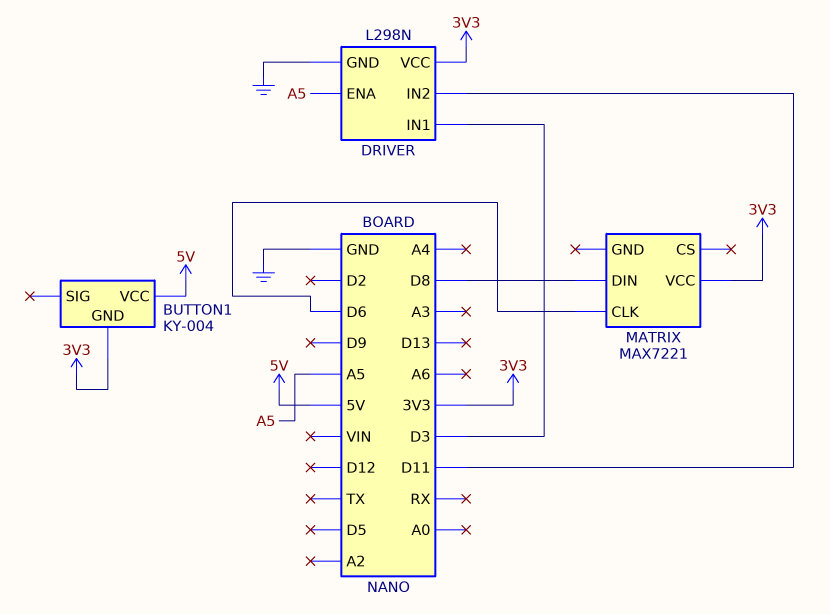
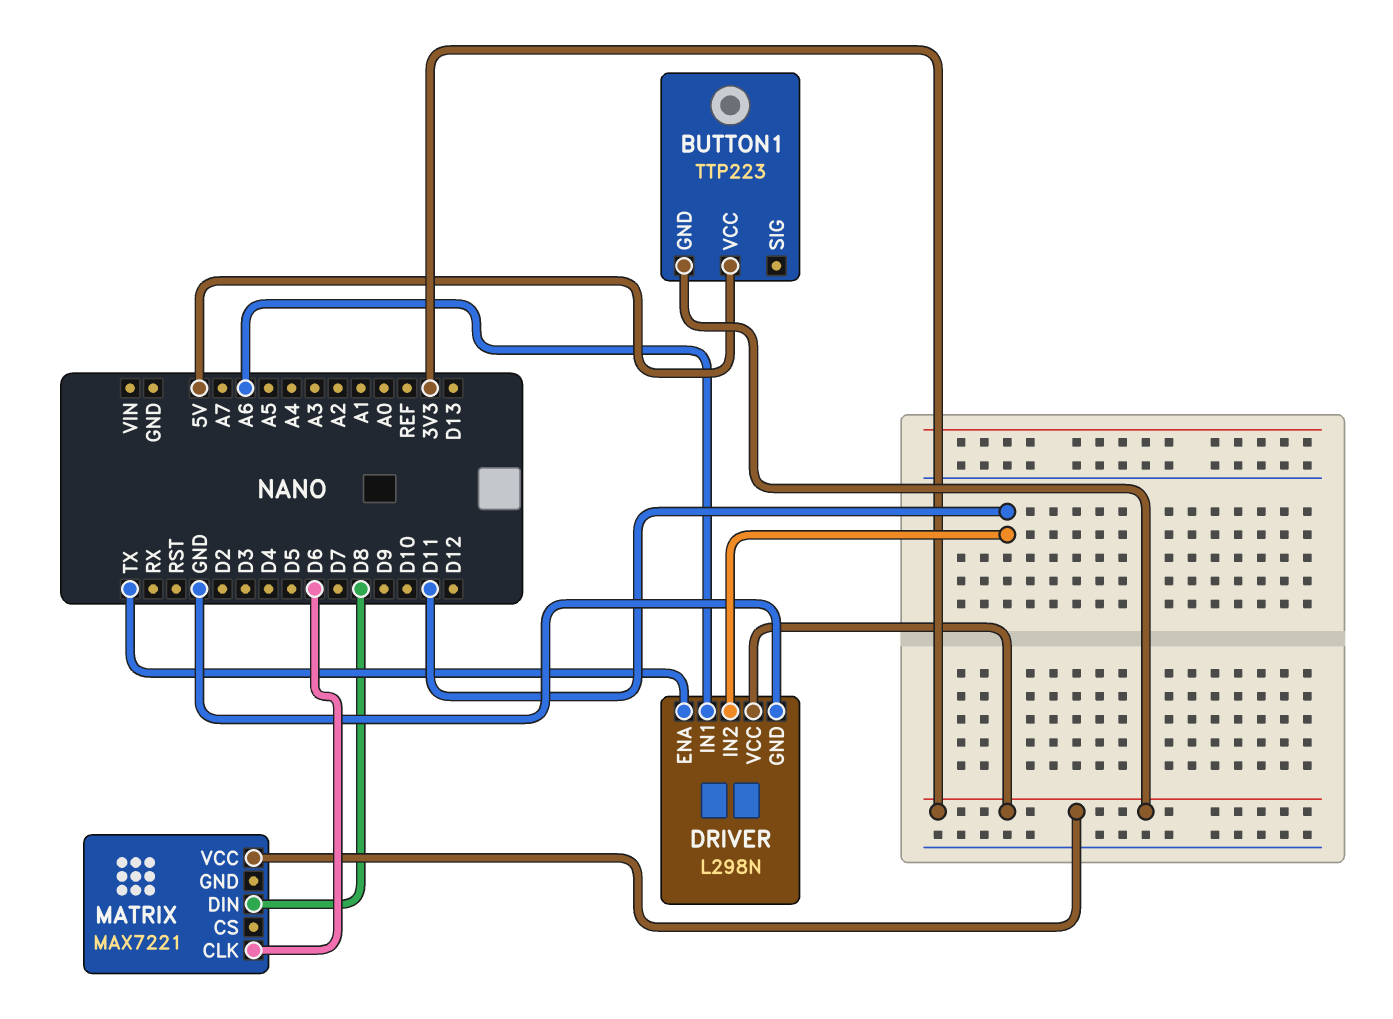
BUTTON1: KY-004 -> TTP223
DRIVER pin ENA: A5 -> TX
DRIVER pin IN1: D3 -> A6

